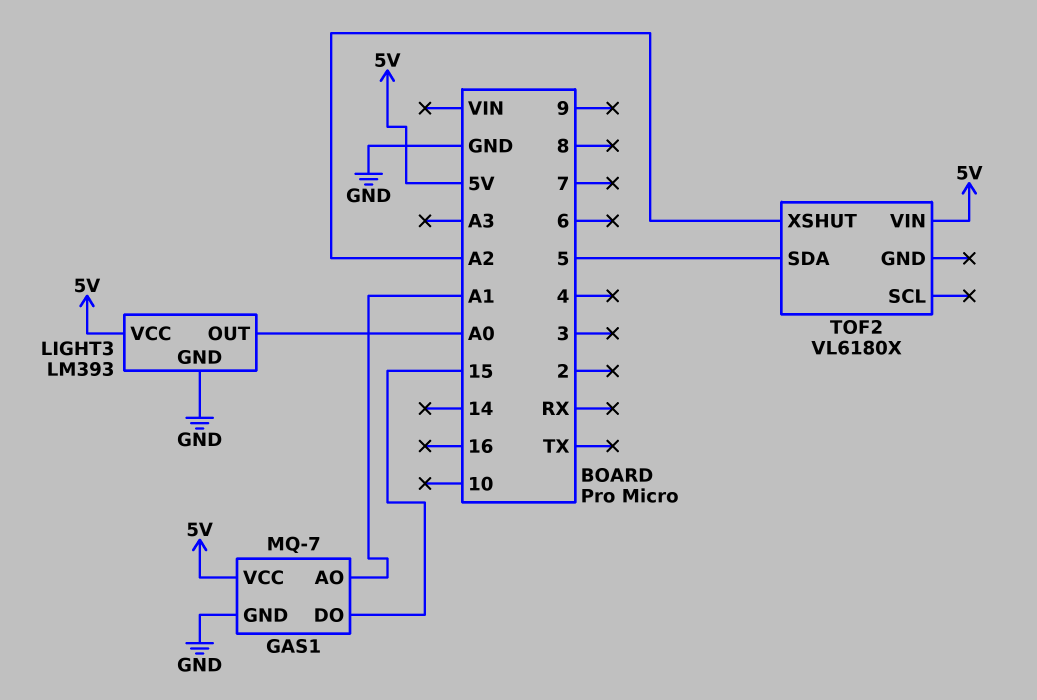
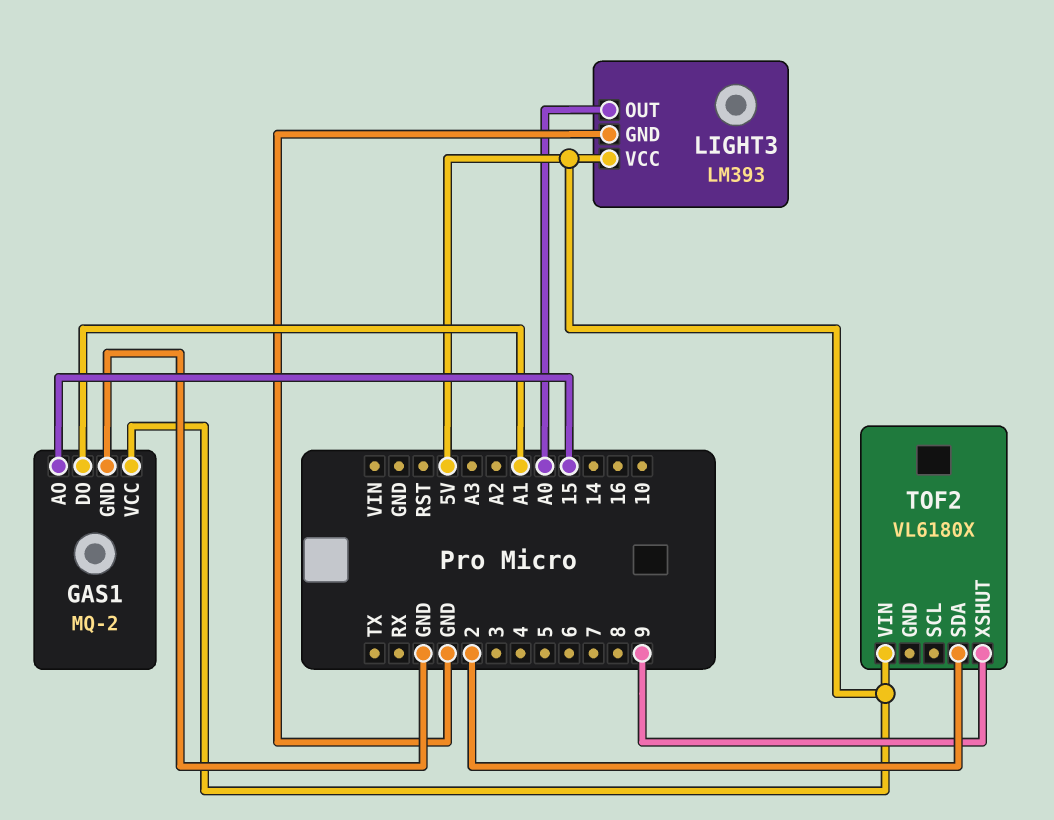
GAS1: MQ-7 -> MQ-2
GAS1 pin AO: A1 -> 15
GAS1 pin DO: 15 -> A1
TOF2 pin SDA: 5 -> 2
TOF2 pin XSHUT: A2 -> 9

